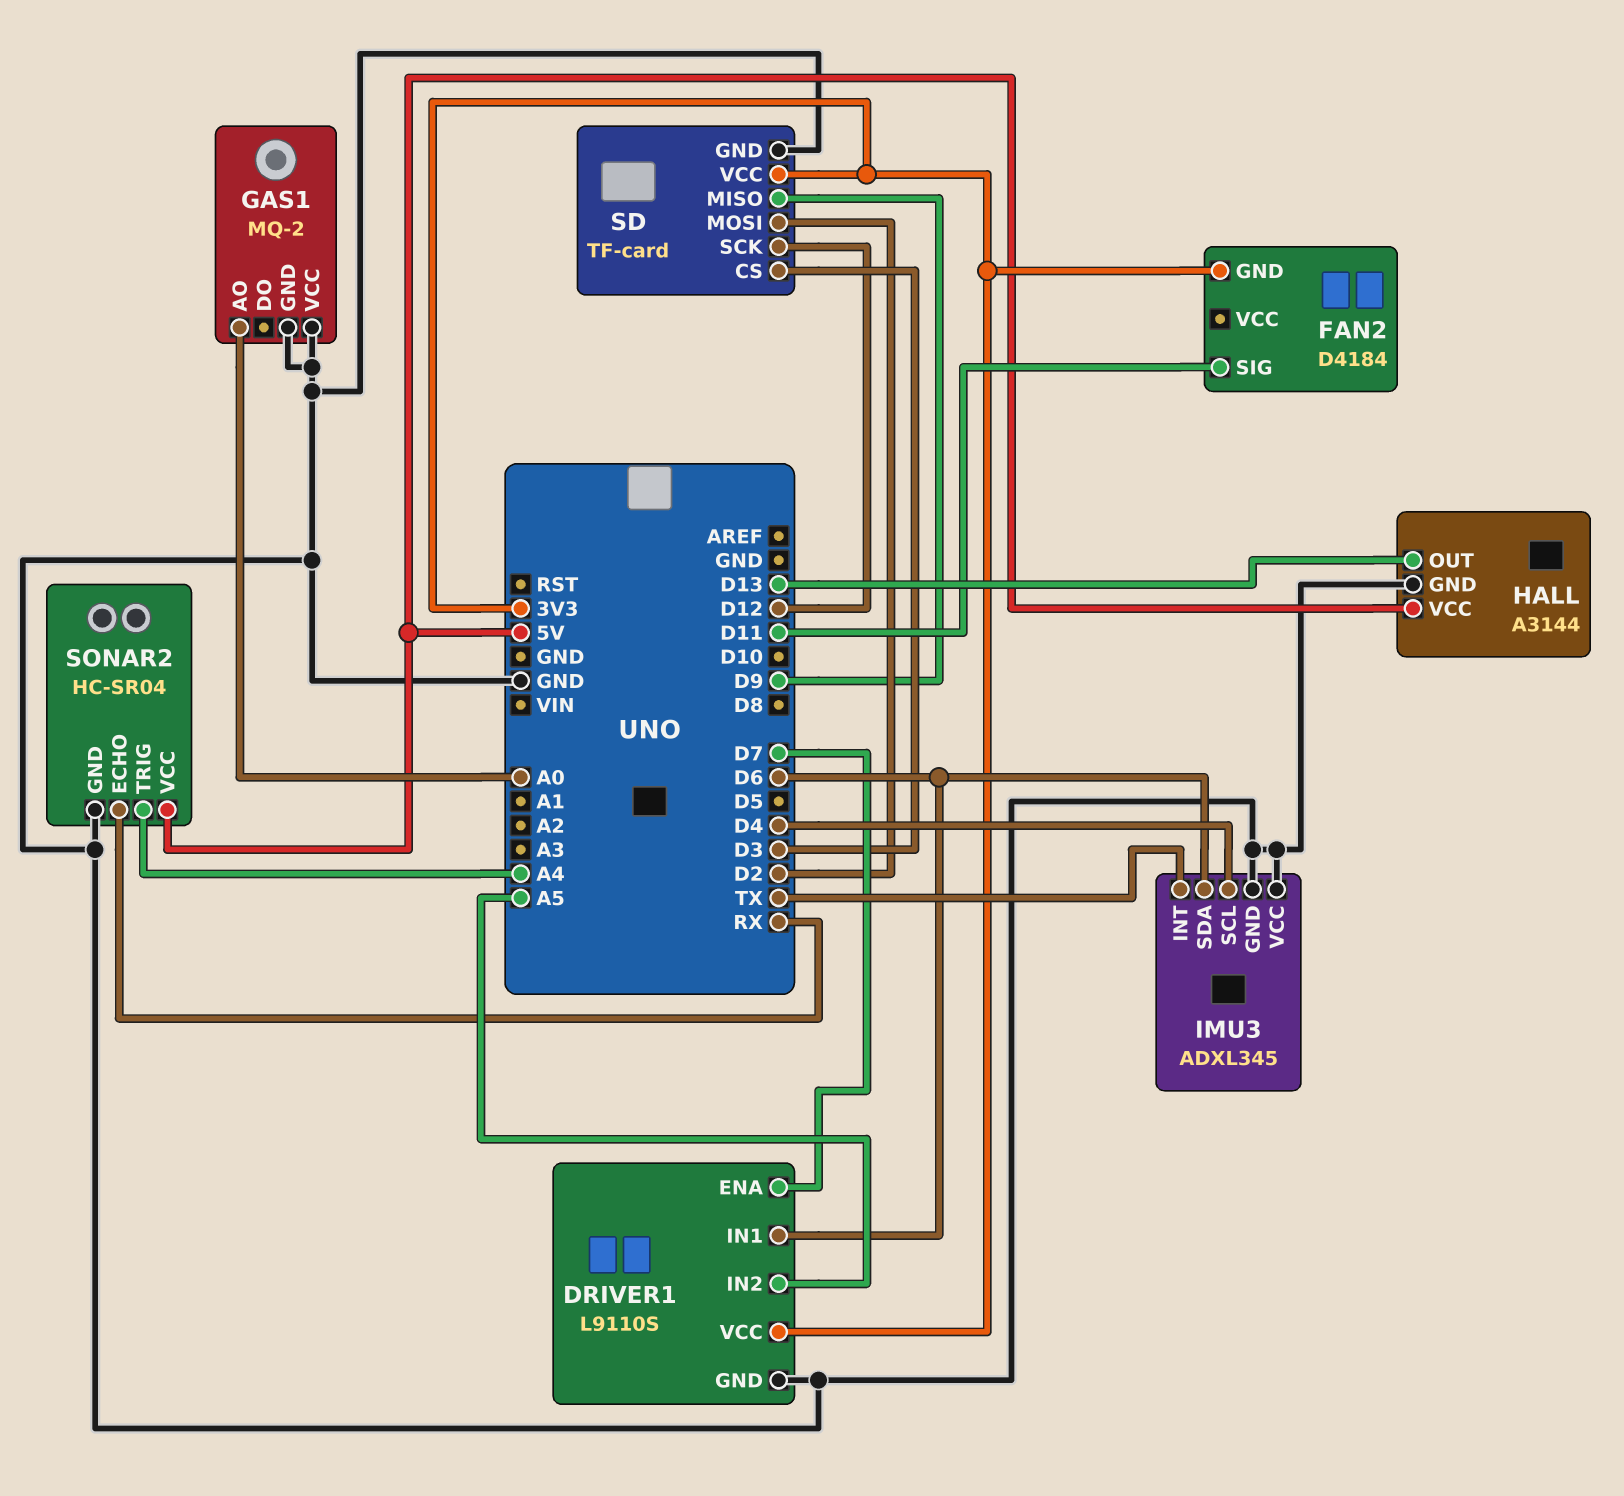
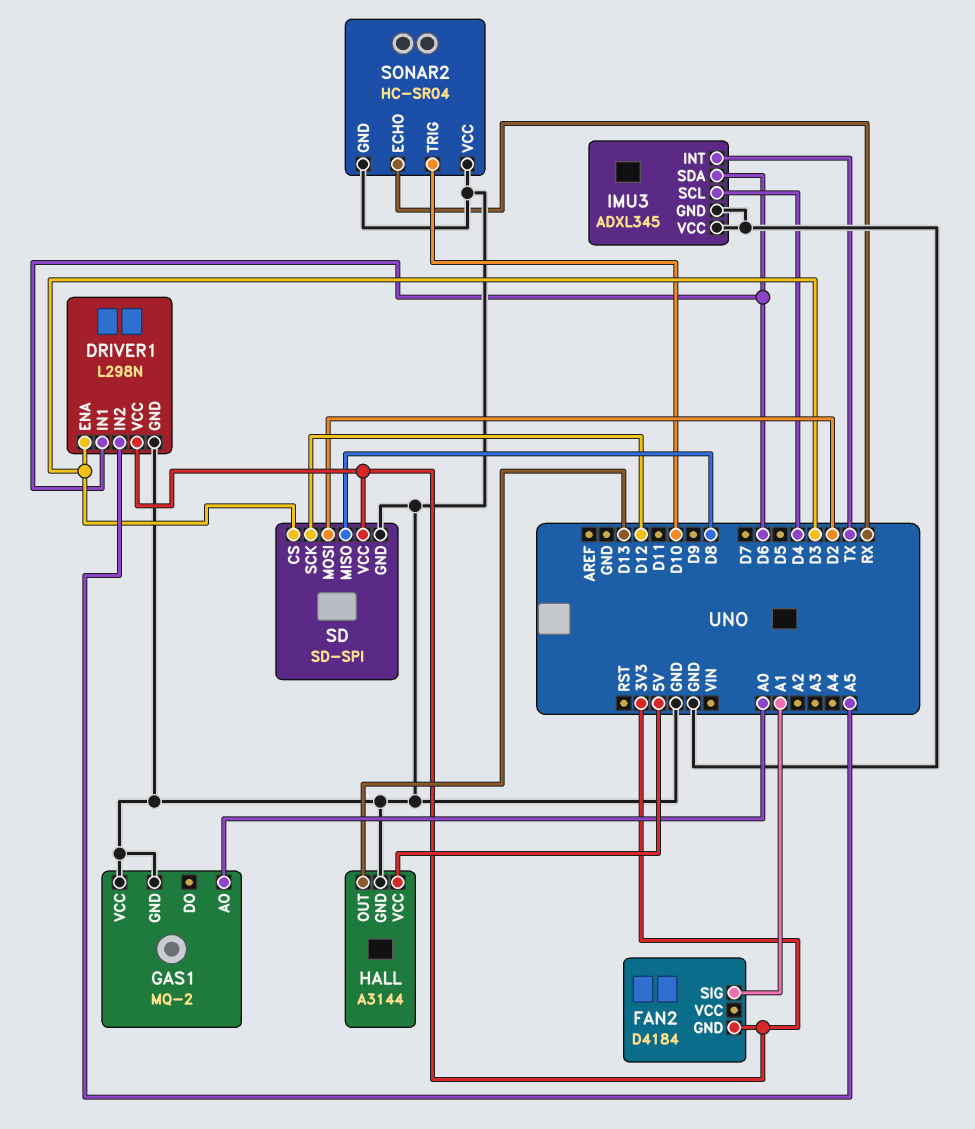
DRIVER1: L9110S -> L298N
DRIVER1 pin ENA: D7 -> D3
FAN2 pin SIG: D11 -> A1
SD: TF-card -> SD-SPI
SD pin MISO: D9 -> D8
SONAR2 pin TRIG: A4 -> D10
SONAR2 pin VCC: 5V -> GND

